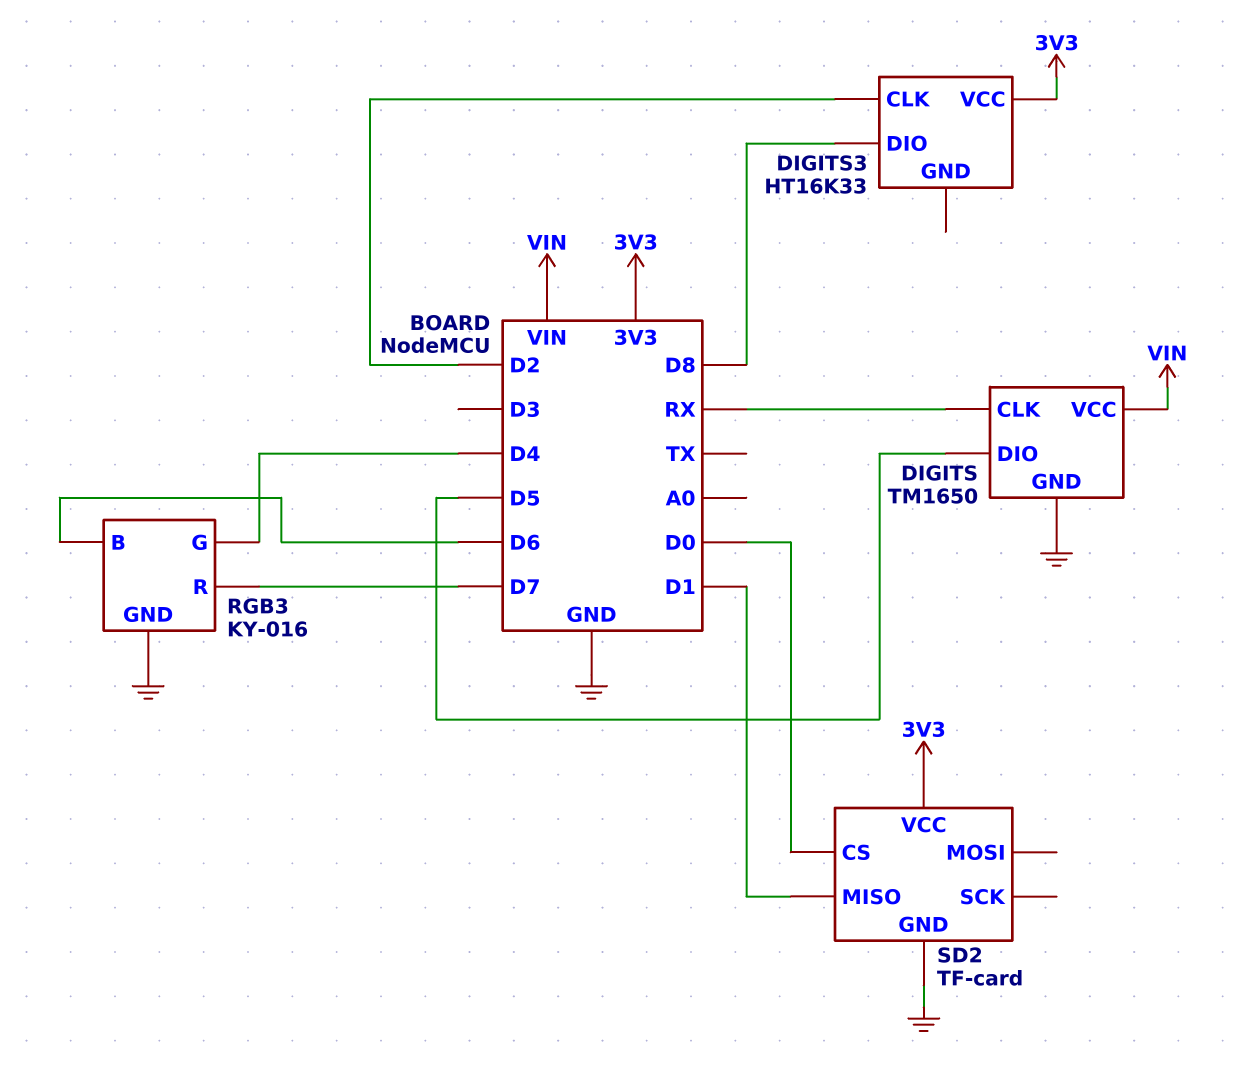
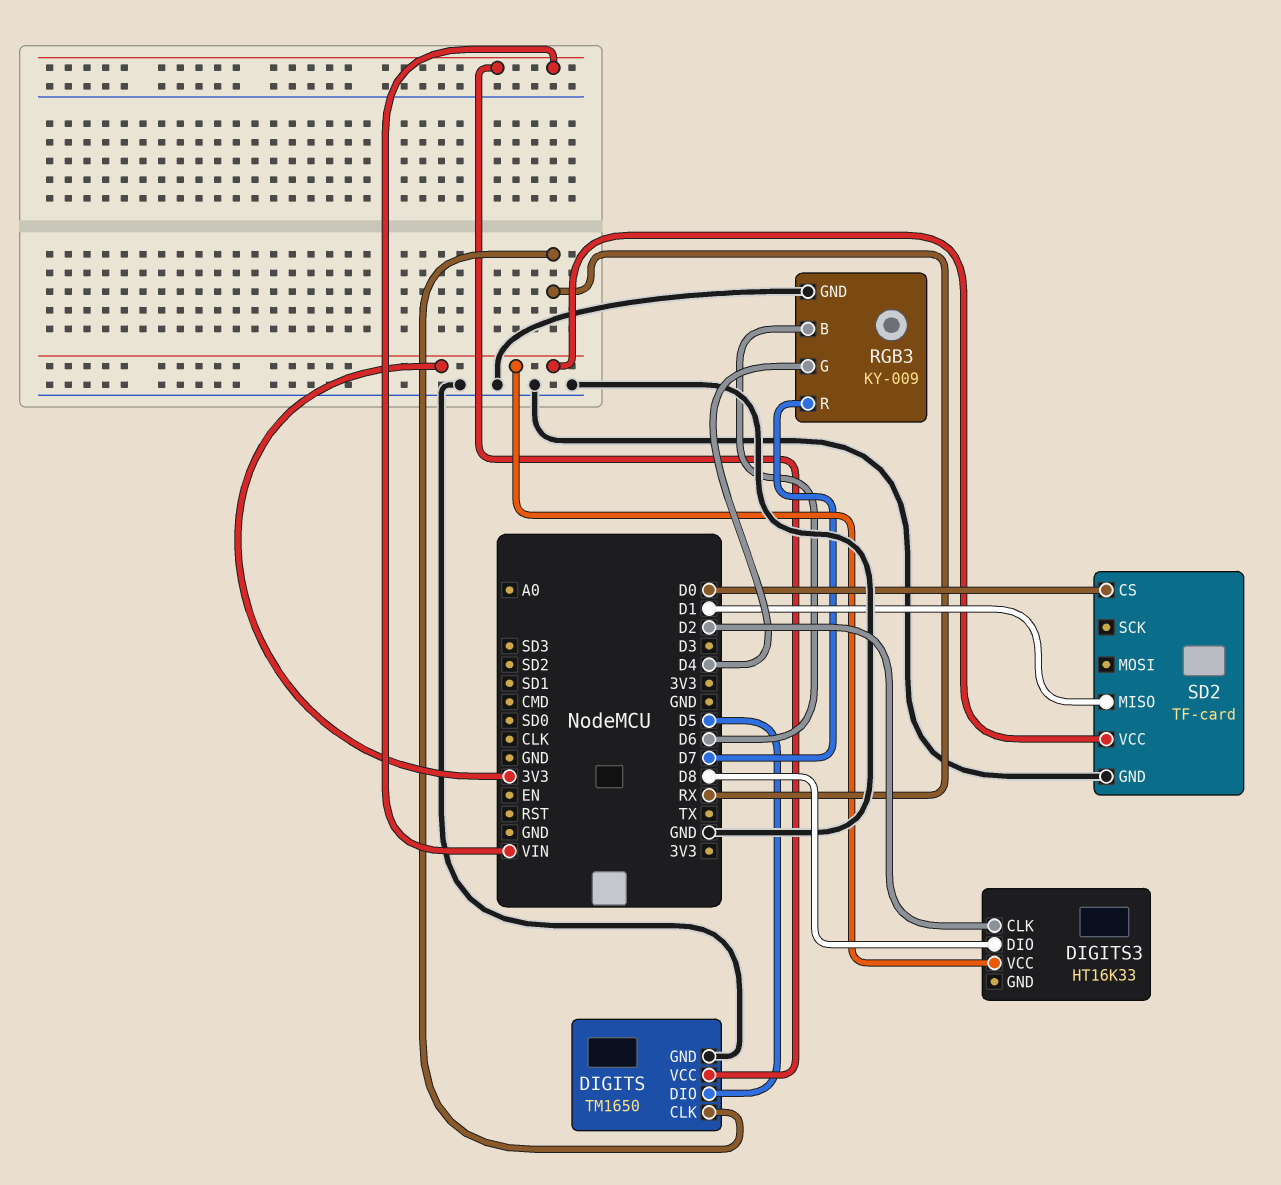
RGB3: KY-016 -> KY-009

